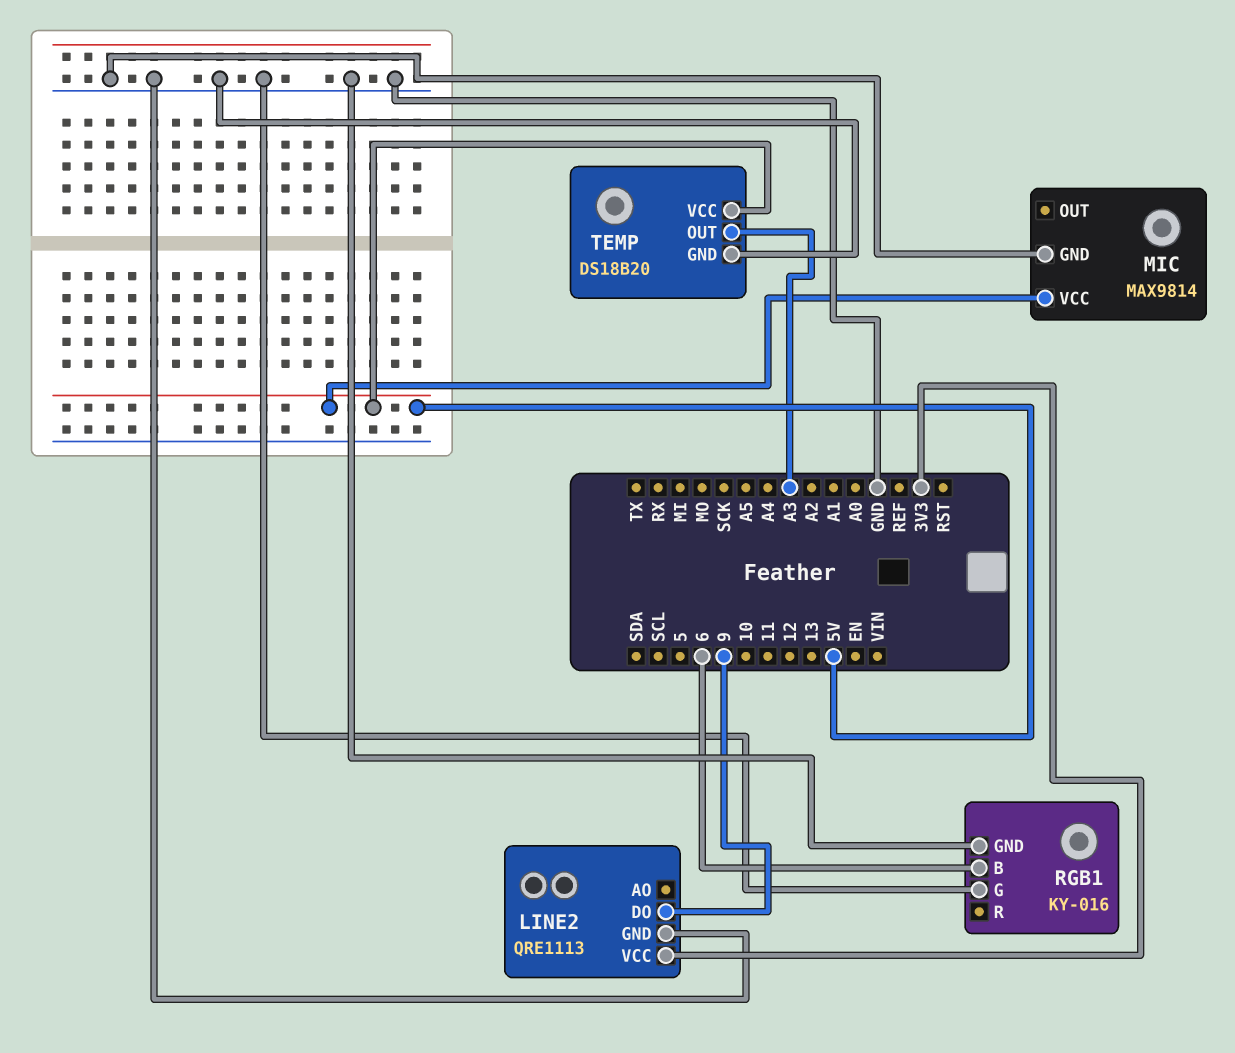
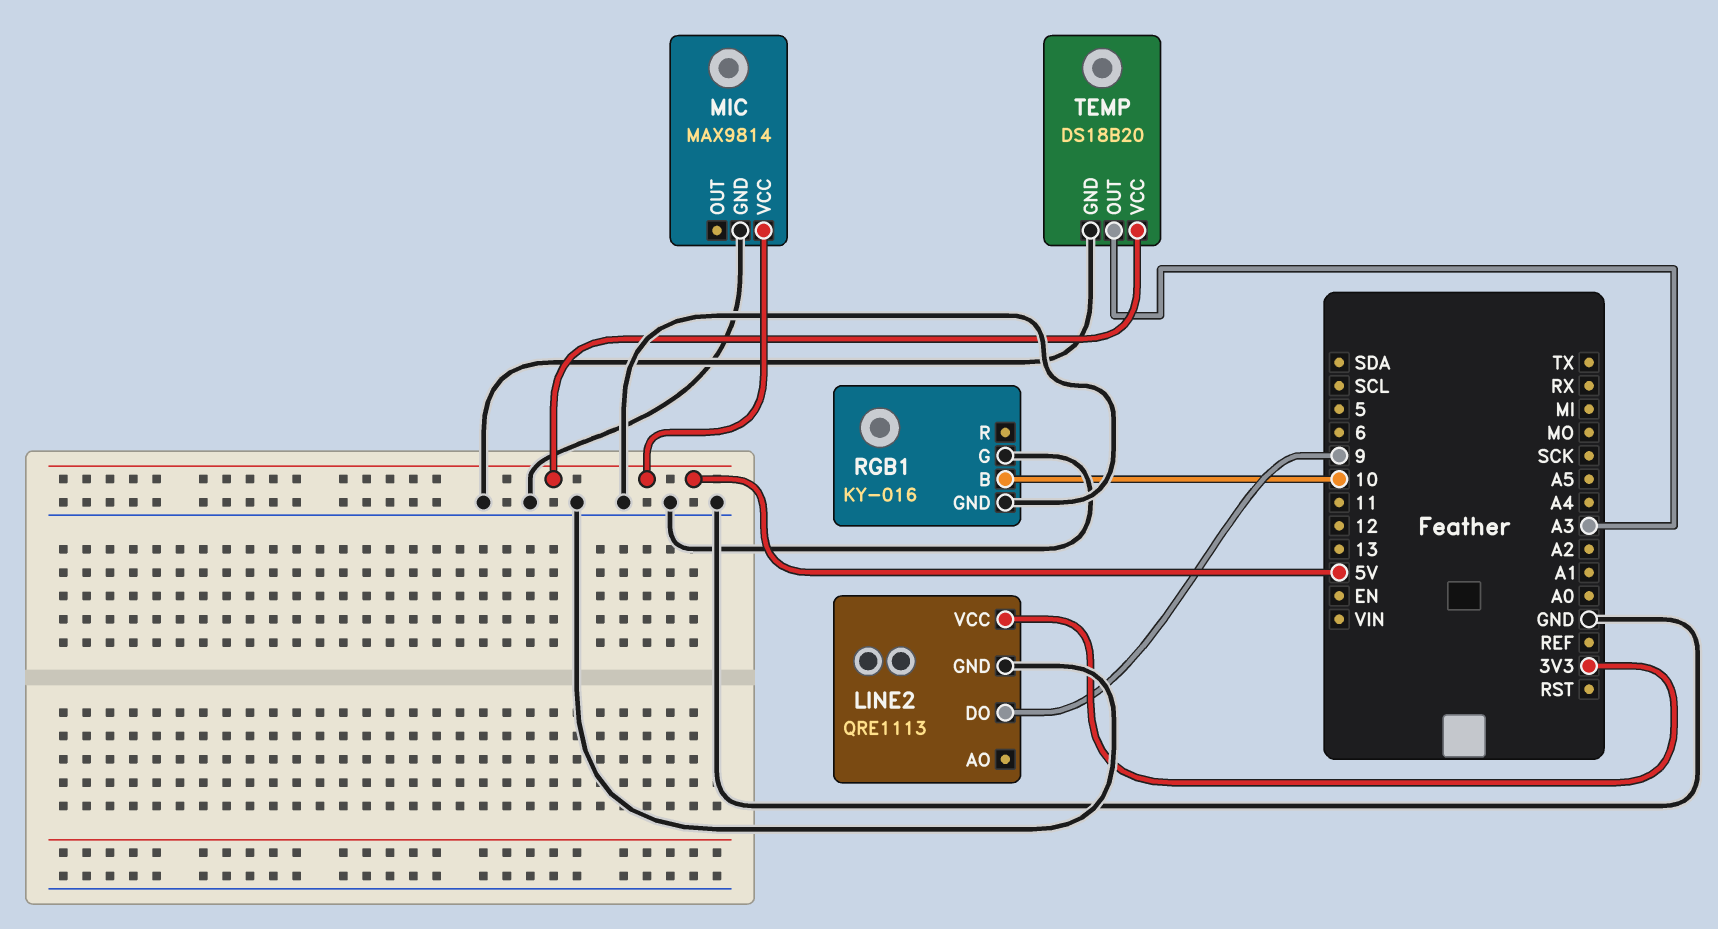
RGB1 pin B: 6 -> 10

